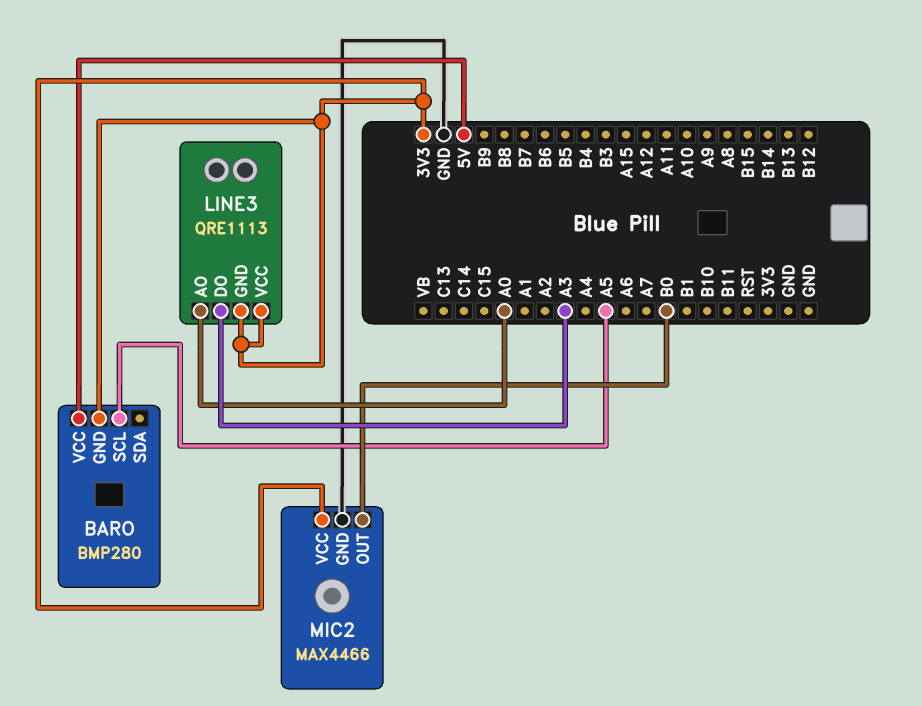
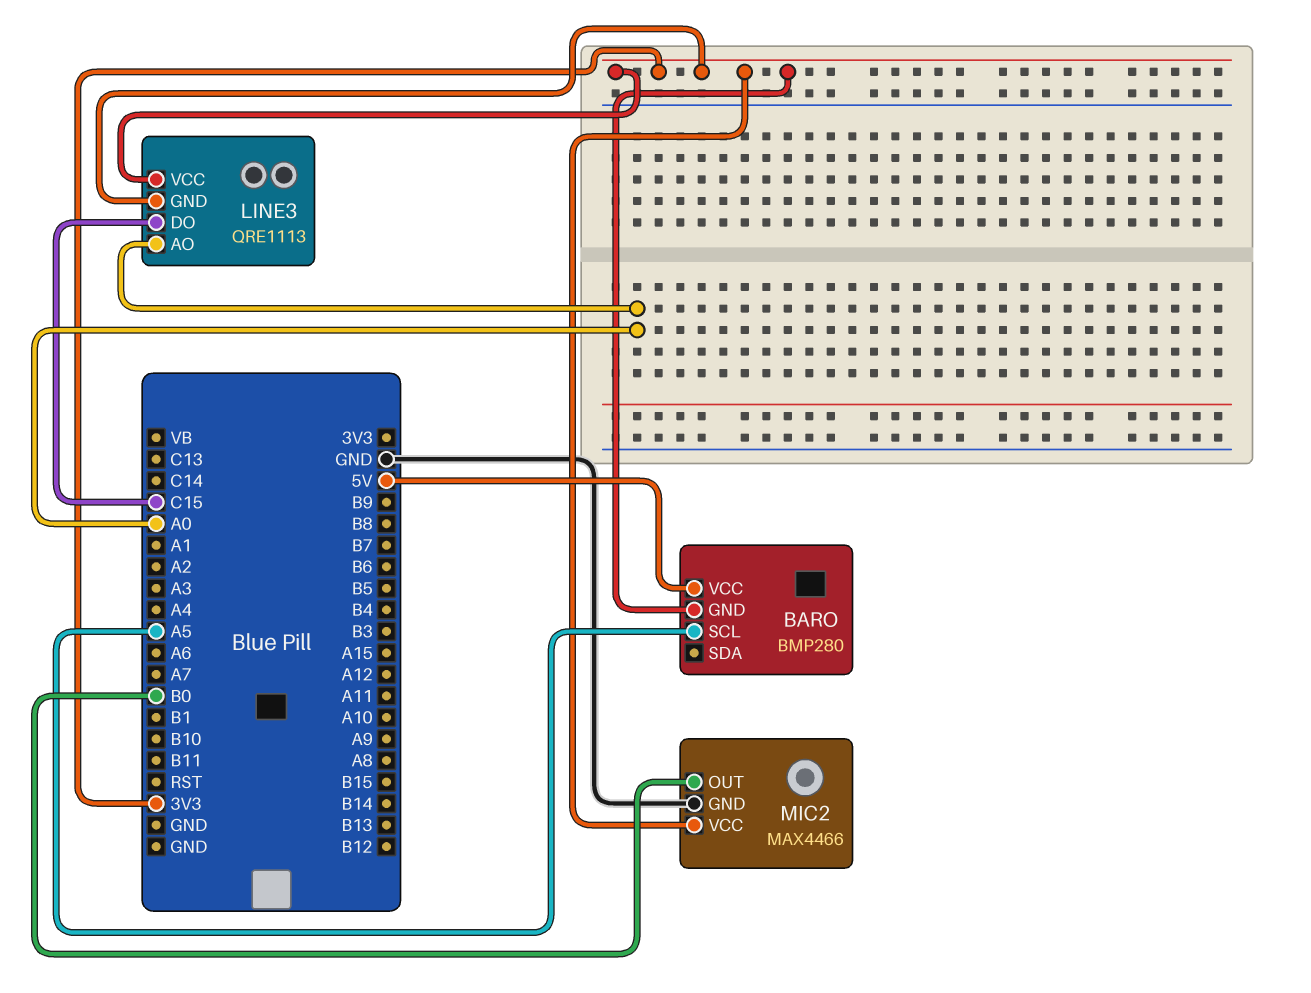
LINE3 pin DO: A3 -> C15

